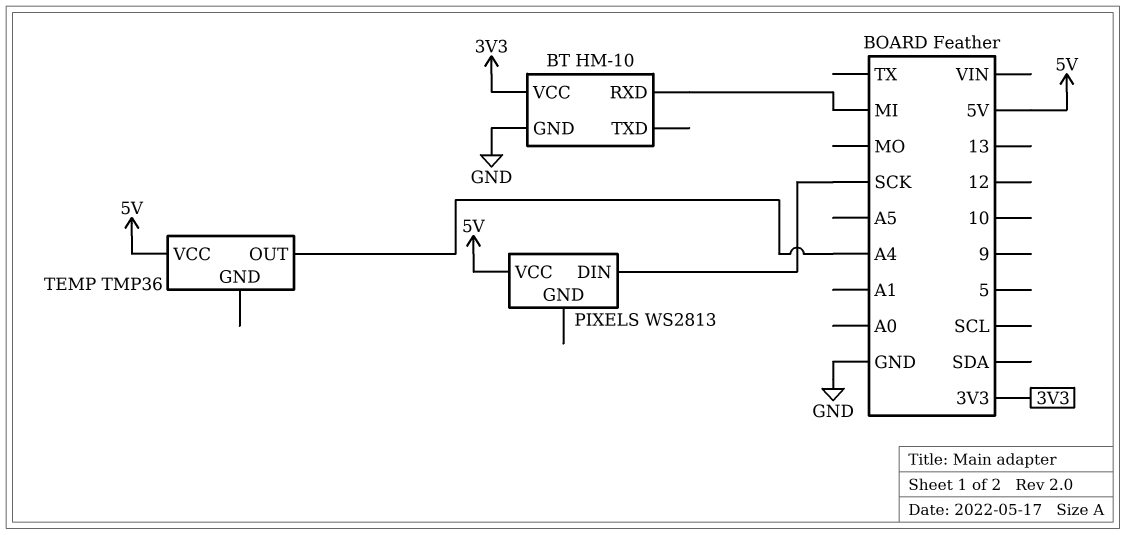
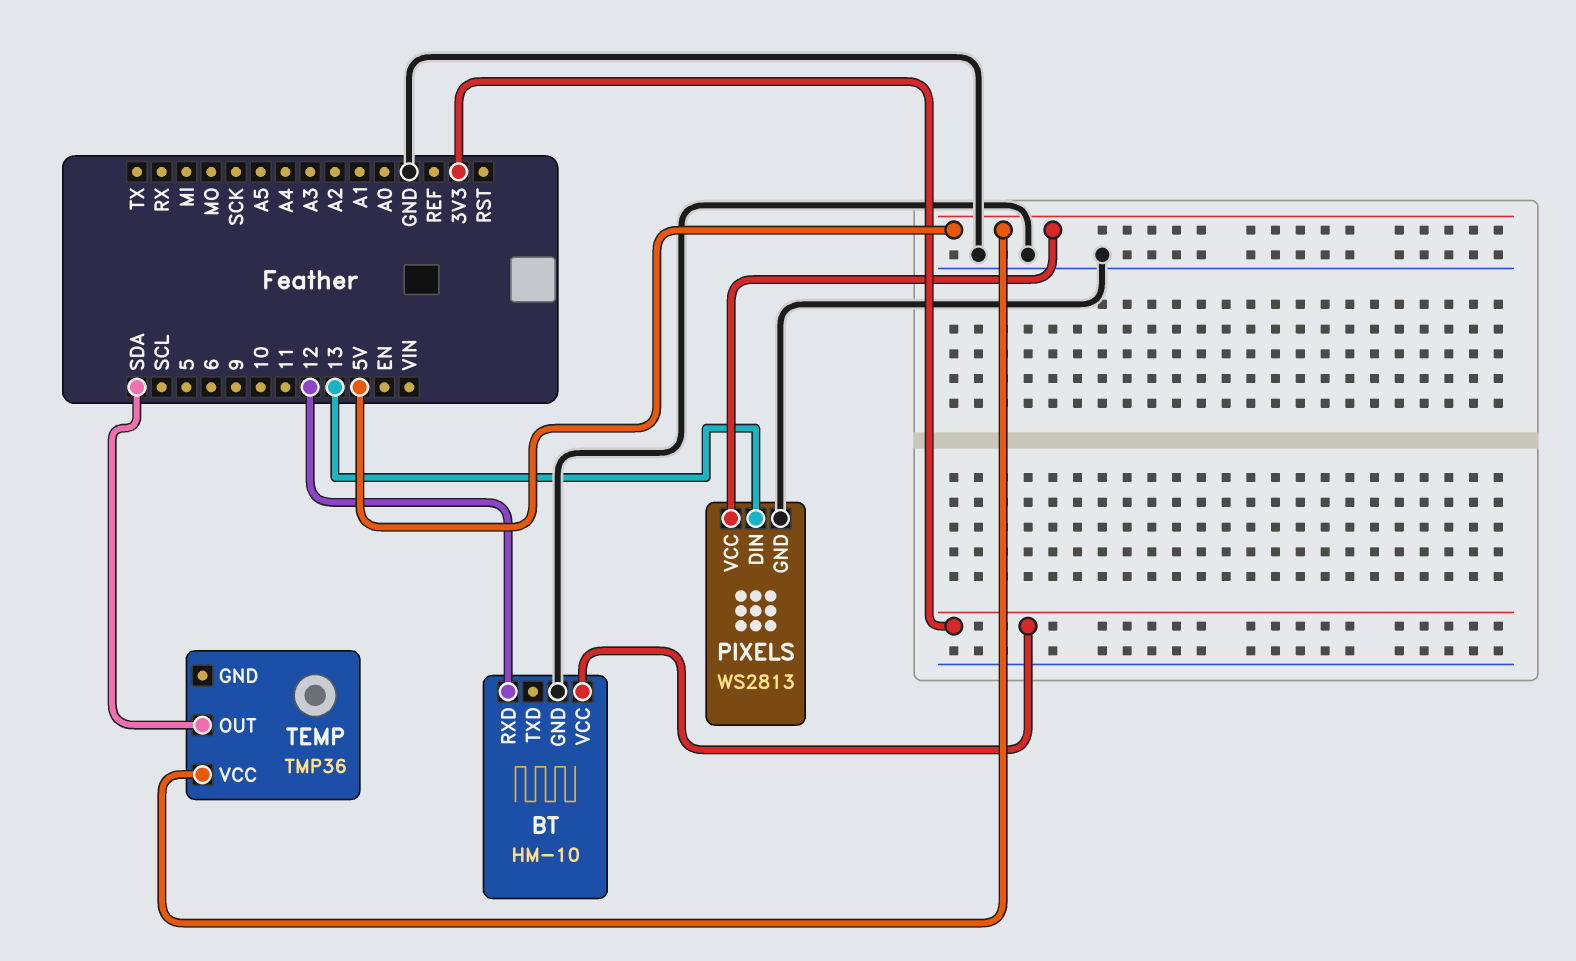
BT pin RXD: MI -> 12
PIXELS pin DIN: SCK -> 13
PIXELS pin GND: none -> GND
TEMP pin OUT: A4 -> SDA

